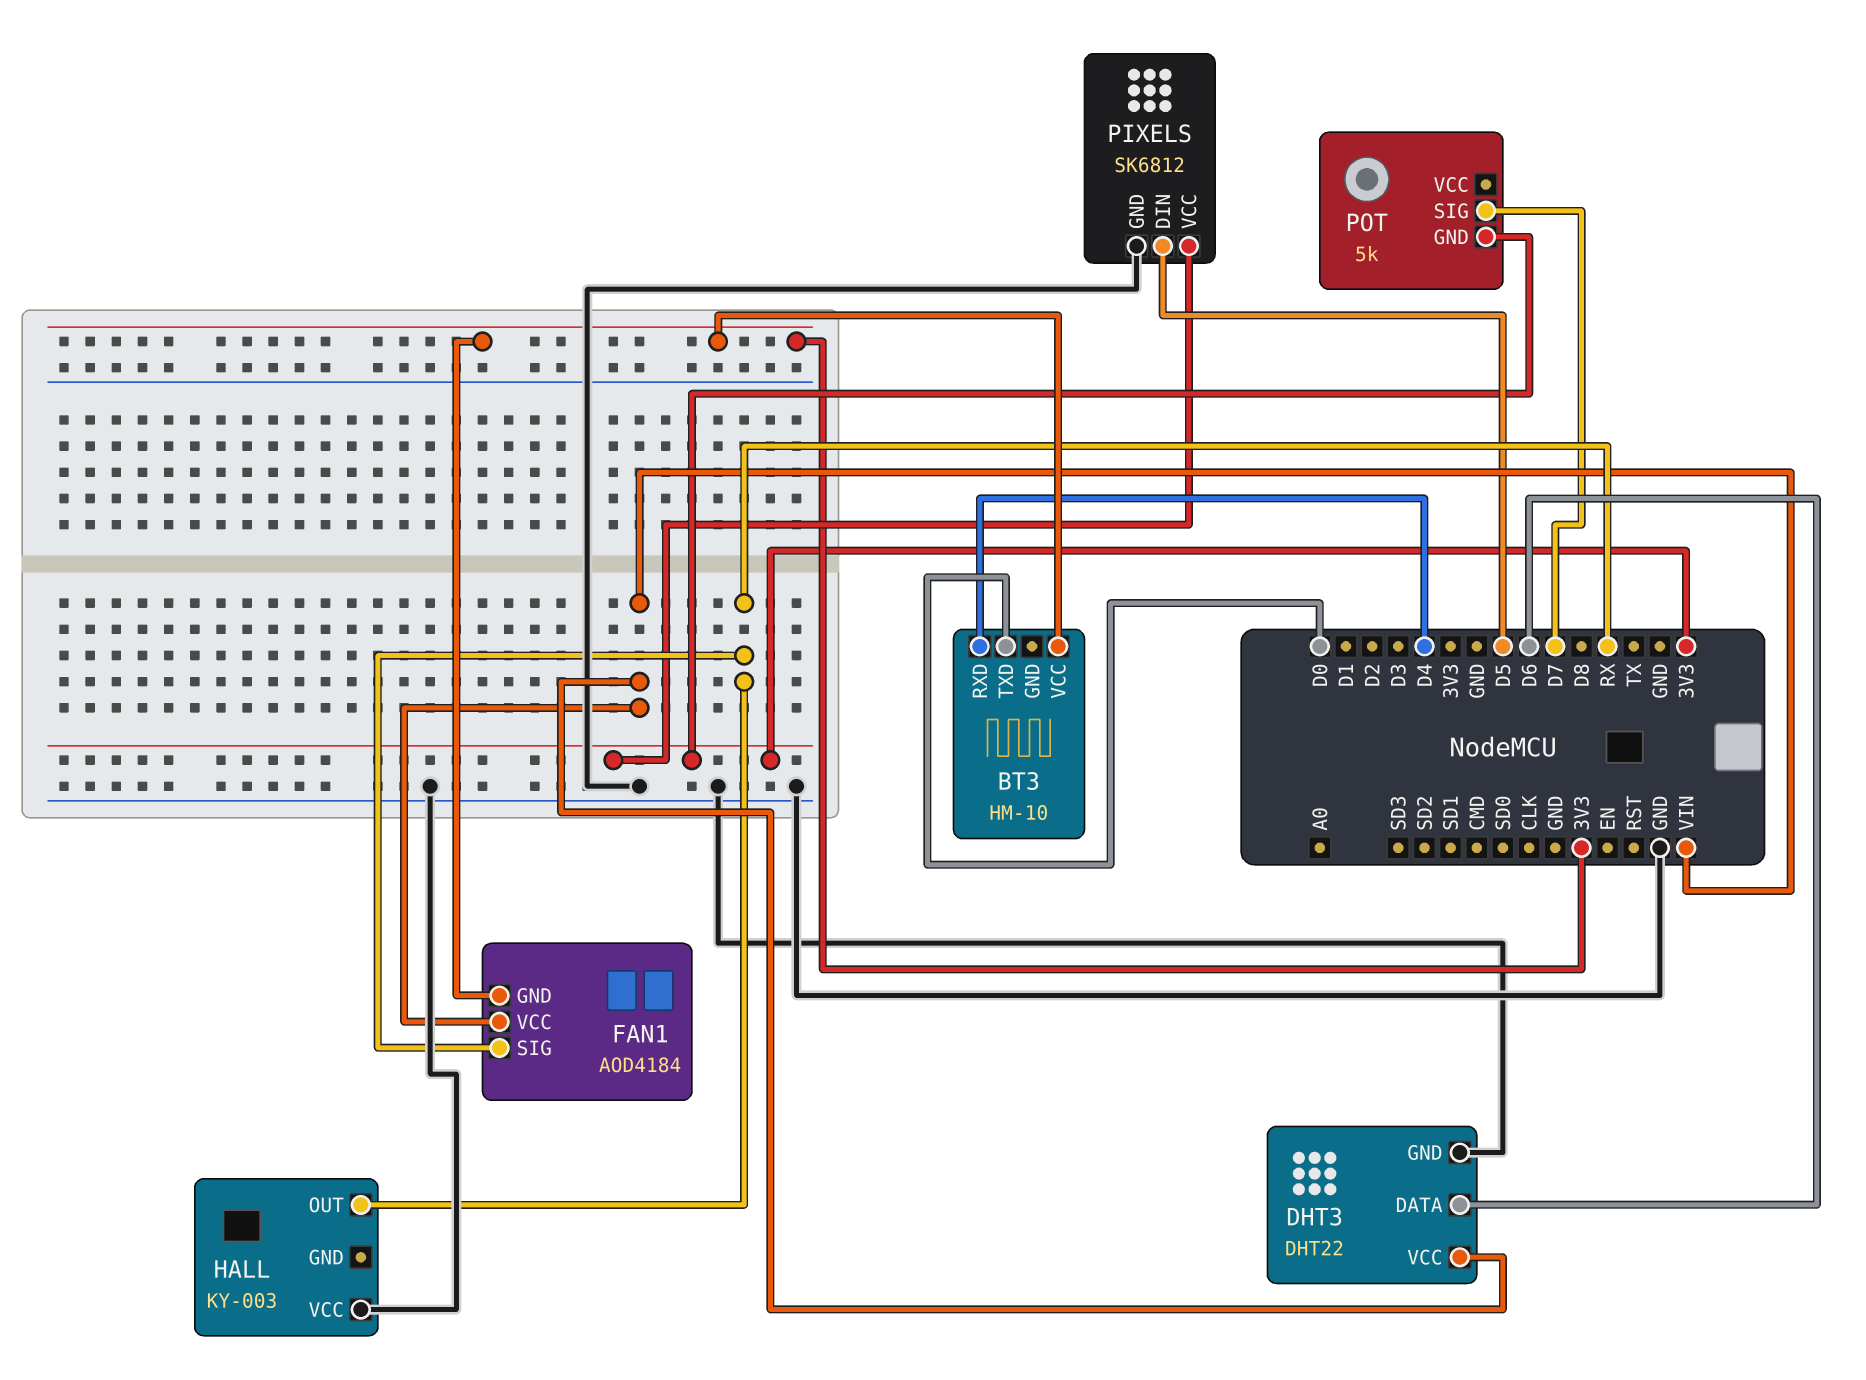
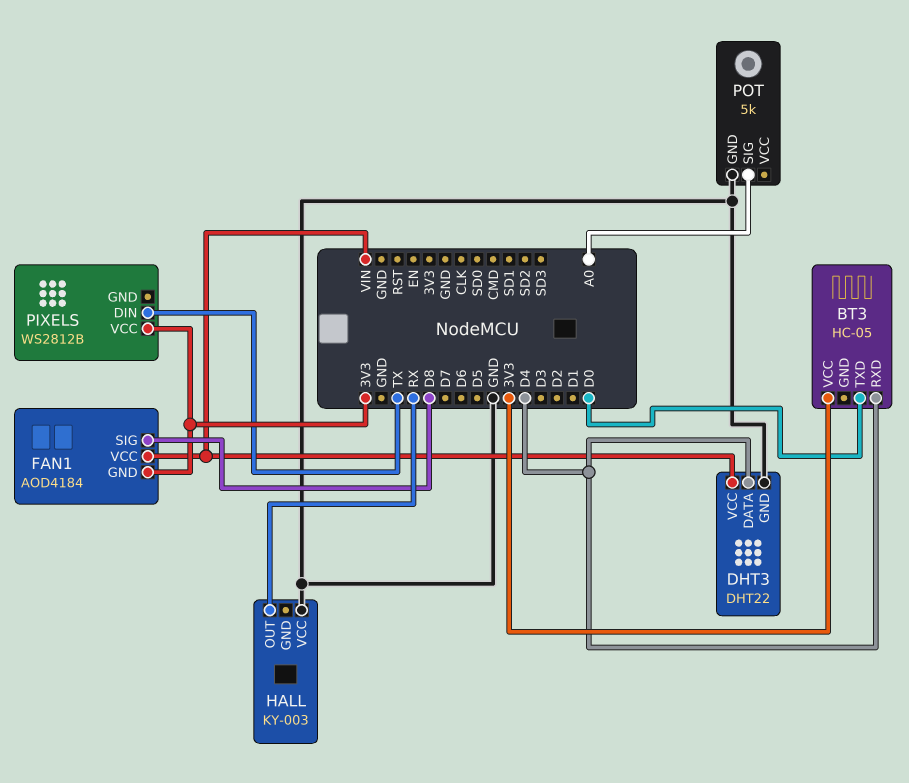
BT3: HM-10 -> HC-05
DHT3 pin DATA: D6 -> D4
FAN1 pin SIG: RX -> D8
PIXELS: SK6812 -> WS2812B
PIXELS pin DIN: D5 -> TX
PIXELS pin GND: GND -> none
POT pin GND: 3V3 -> GND
POT pin SIG: D7 -> A0

